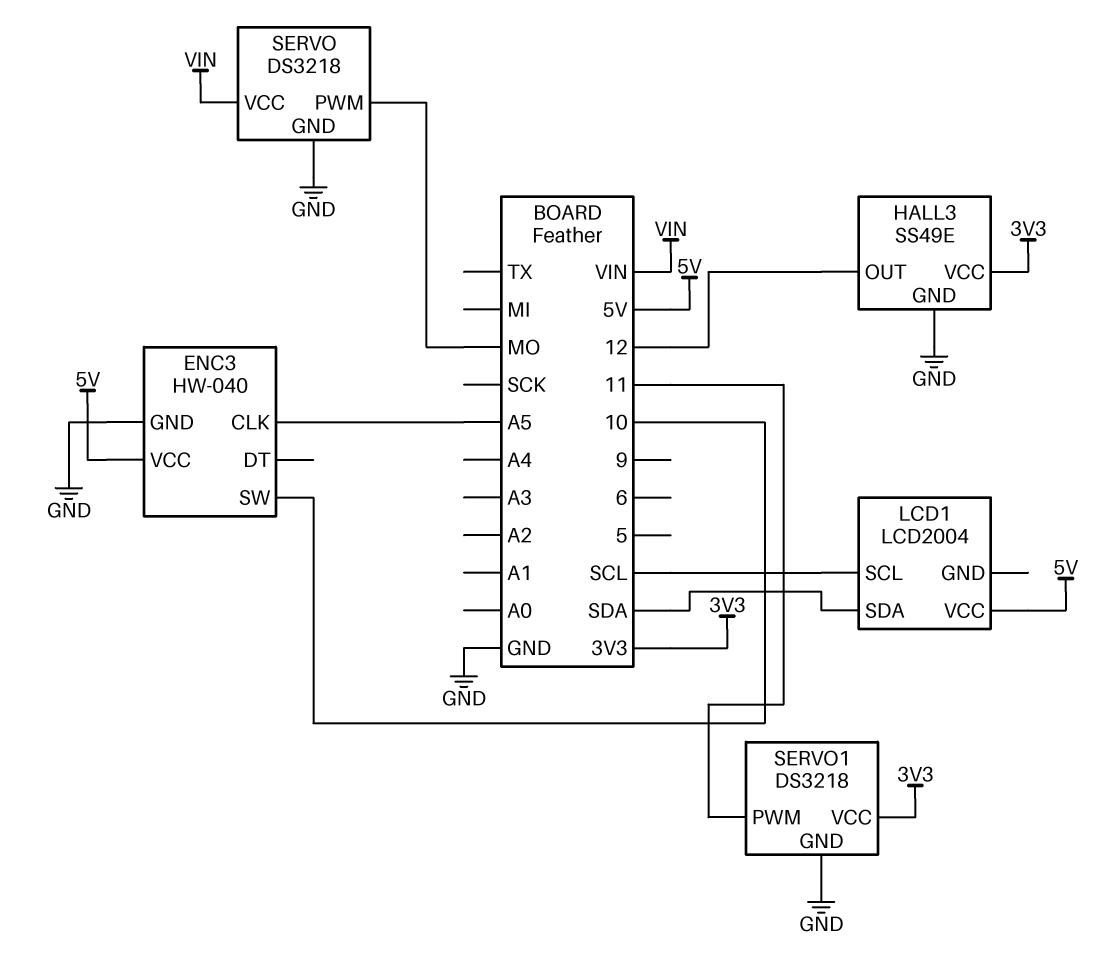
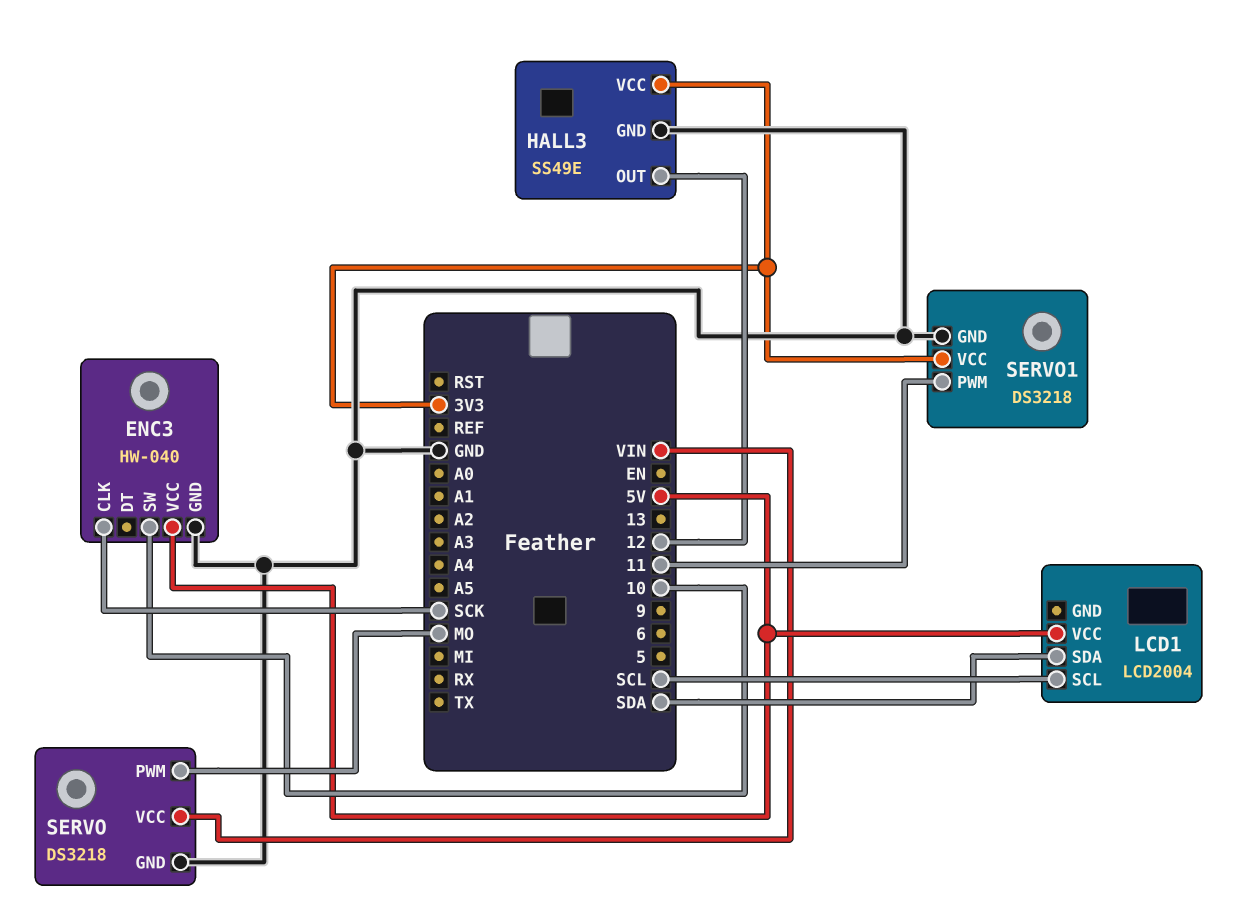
ENC3 pin CLK: A5 -> SCK

